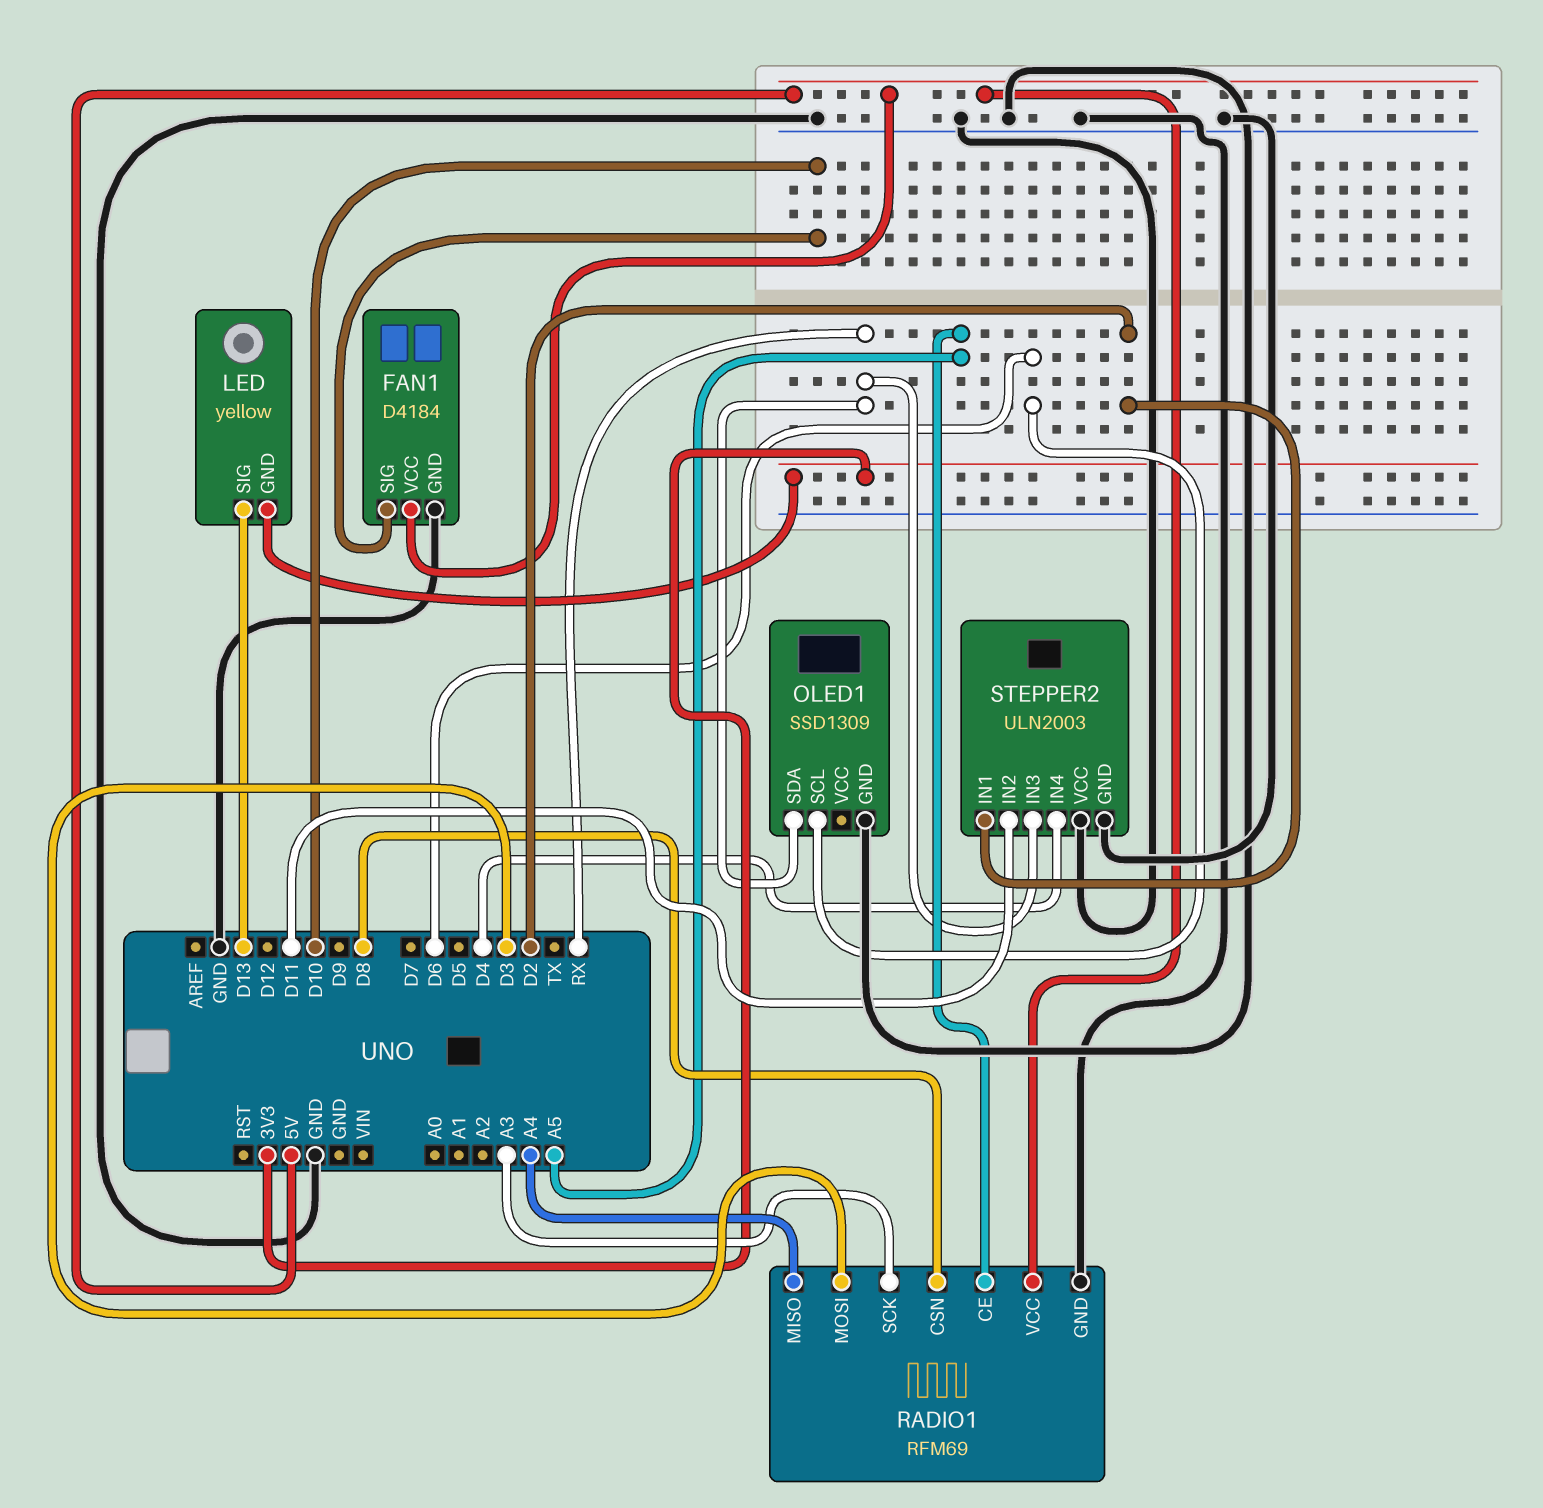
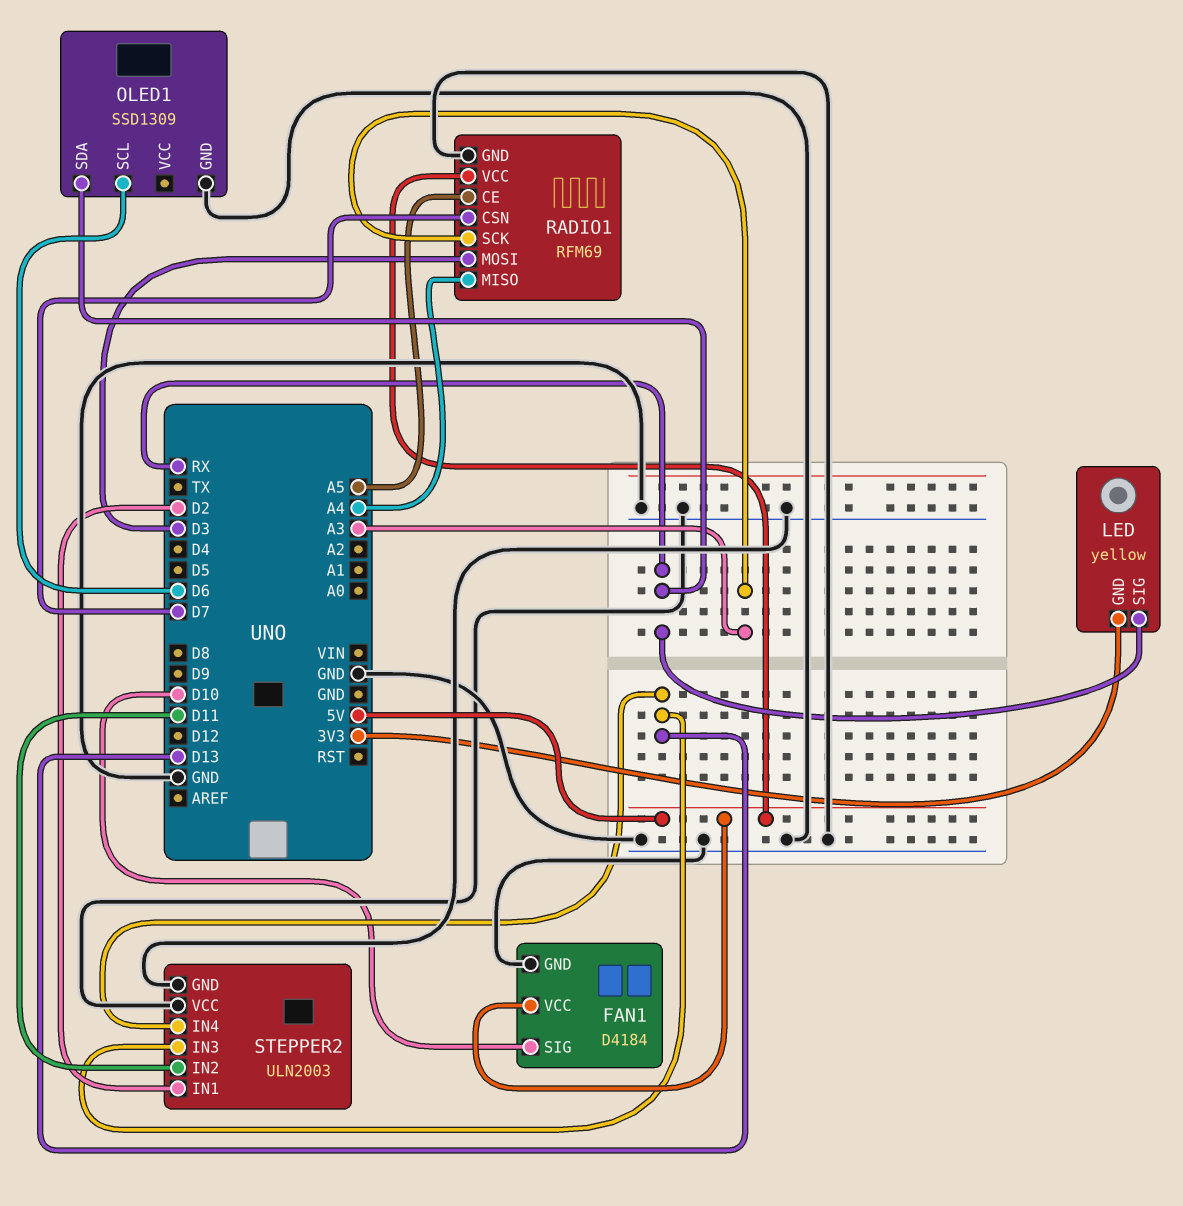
LED pin SIG: D13 -> RX
RADIO1 pin CSN: D8 -> D7
STEPPER2 pin IN3: RX -> D13
STEPPER2 pin IN4: D4 -> D13

